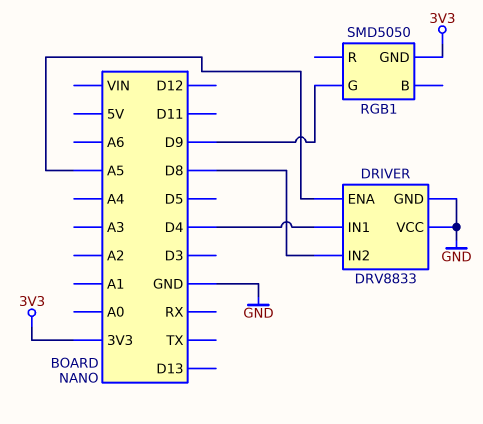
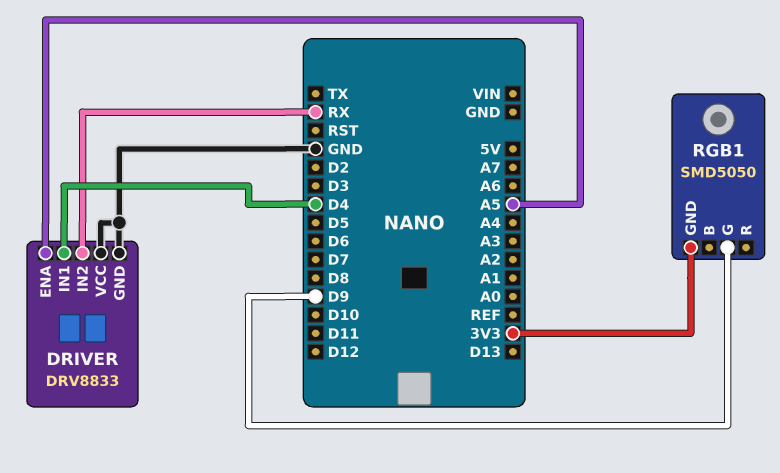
DRIVER pin IN2: D8 -> RX

